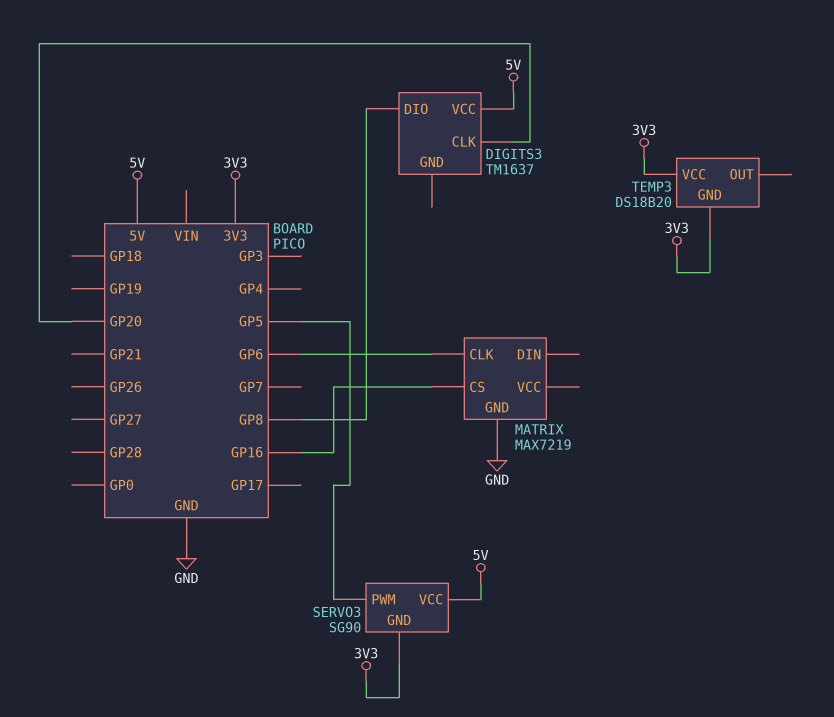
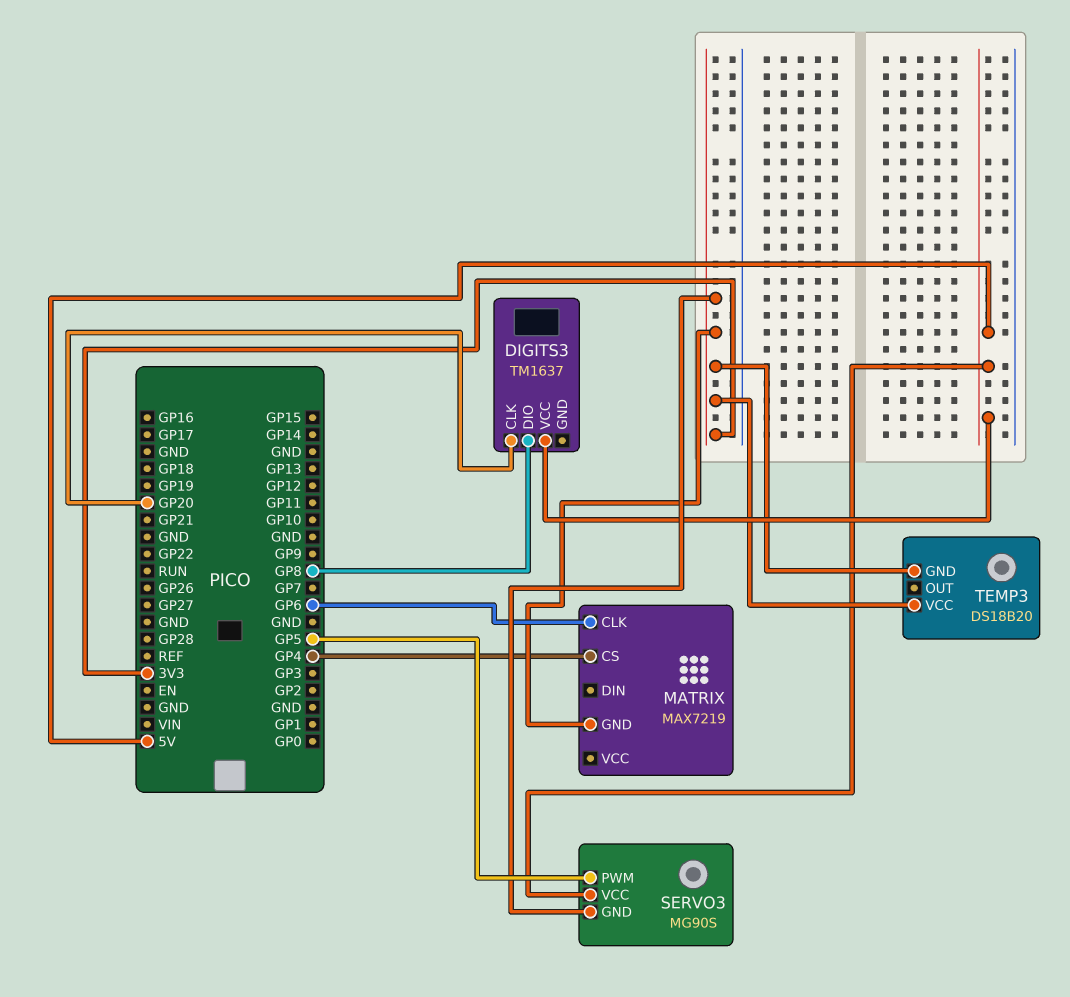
MATRIX pin CS: GP16 -> GP4
MATRIX pin GND: GND -> 3V3
SERVO3: SG90 -> MG90S

